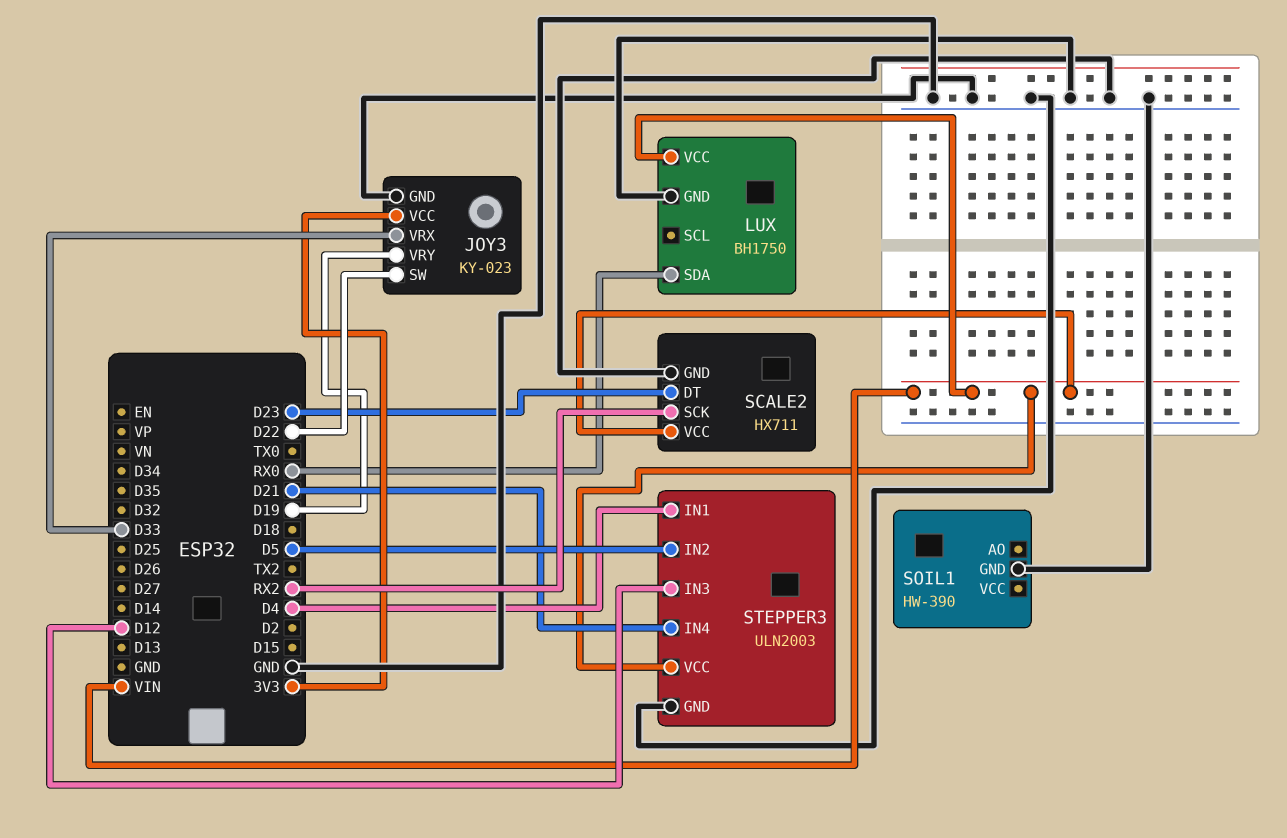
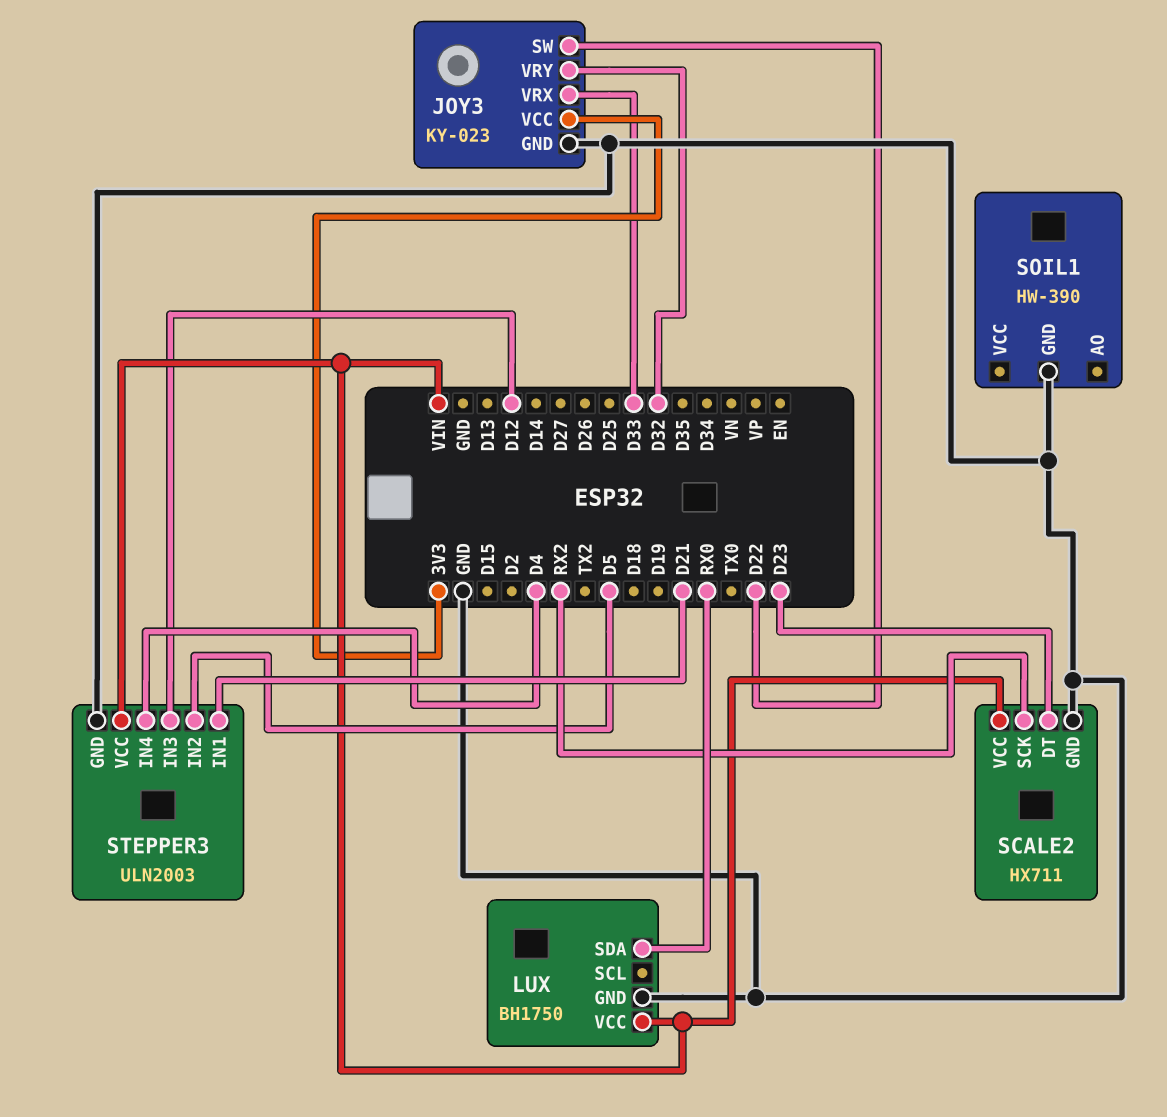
JOY3 pin VRY: D19 -> D32
STEPPER3 pin IN1: D4 -> D21
STEPPER3 pin IN4: D21 -> D4

